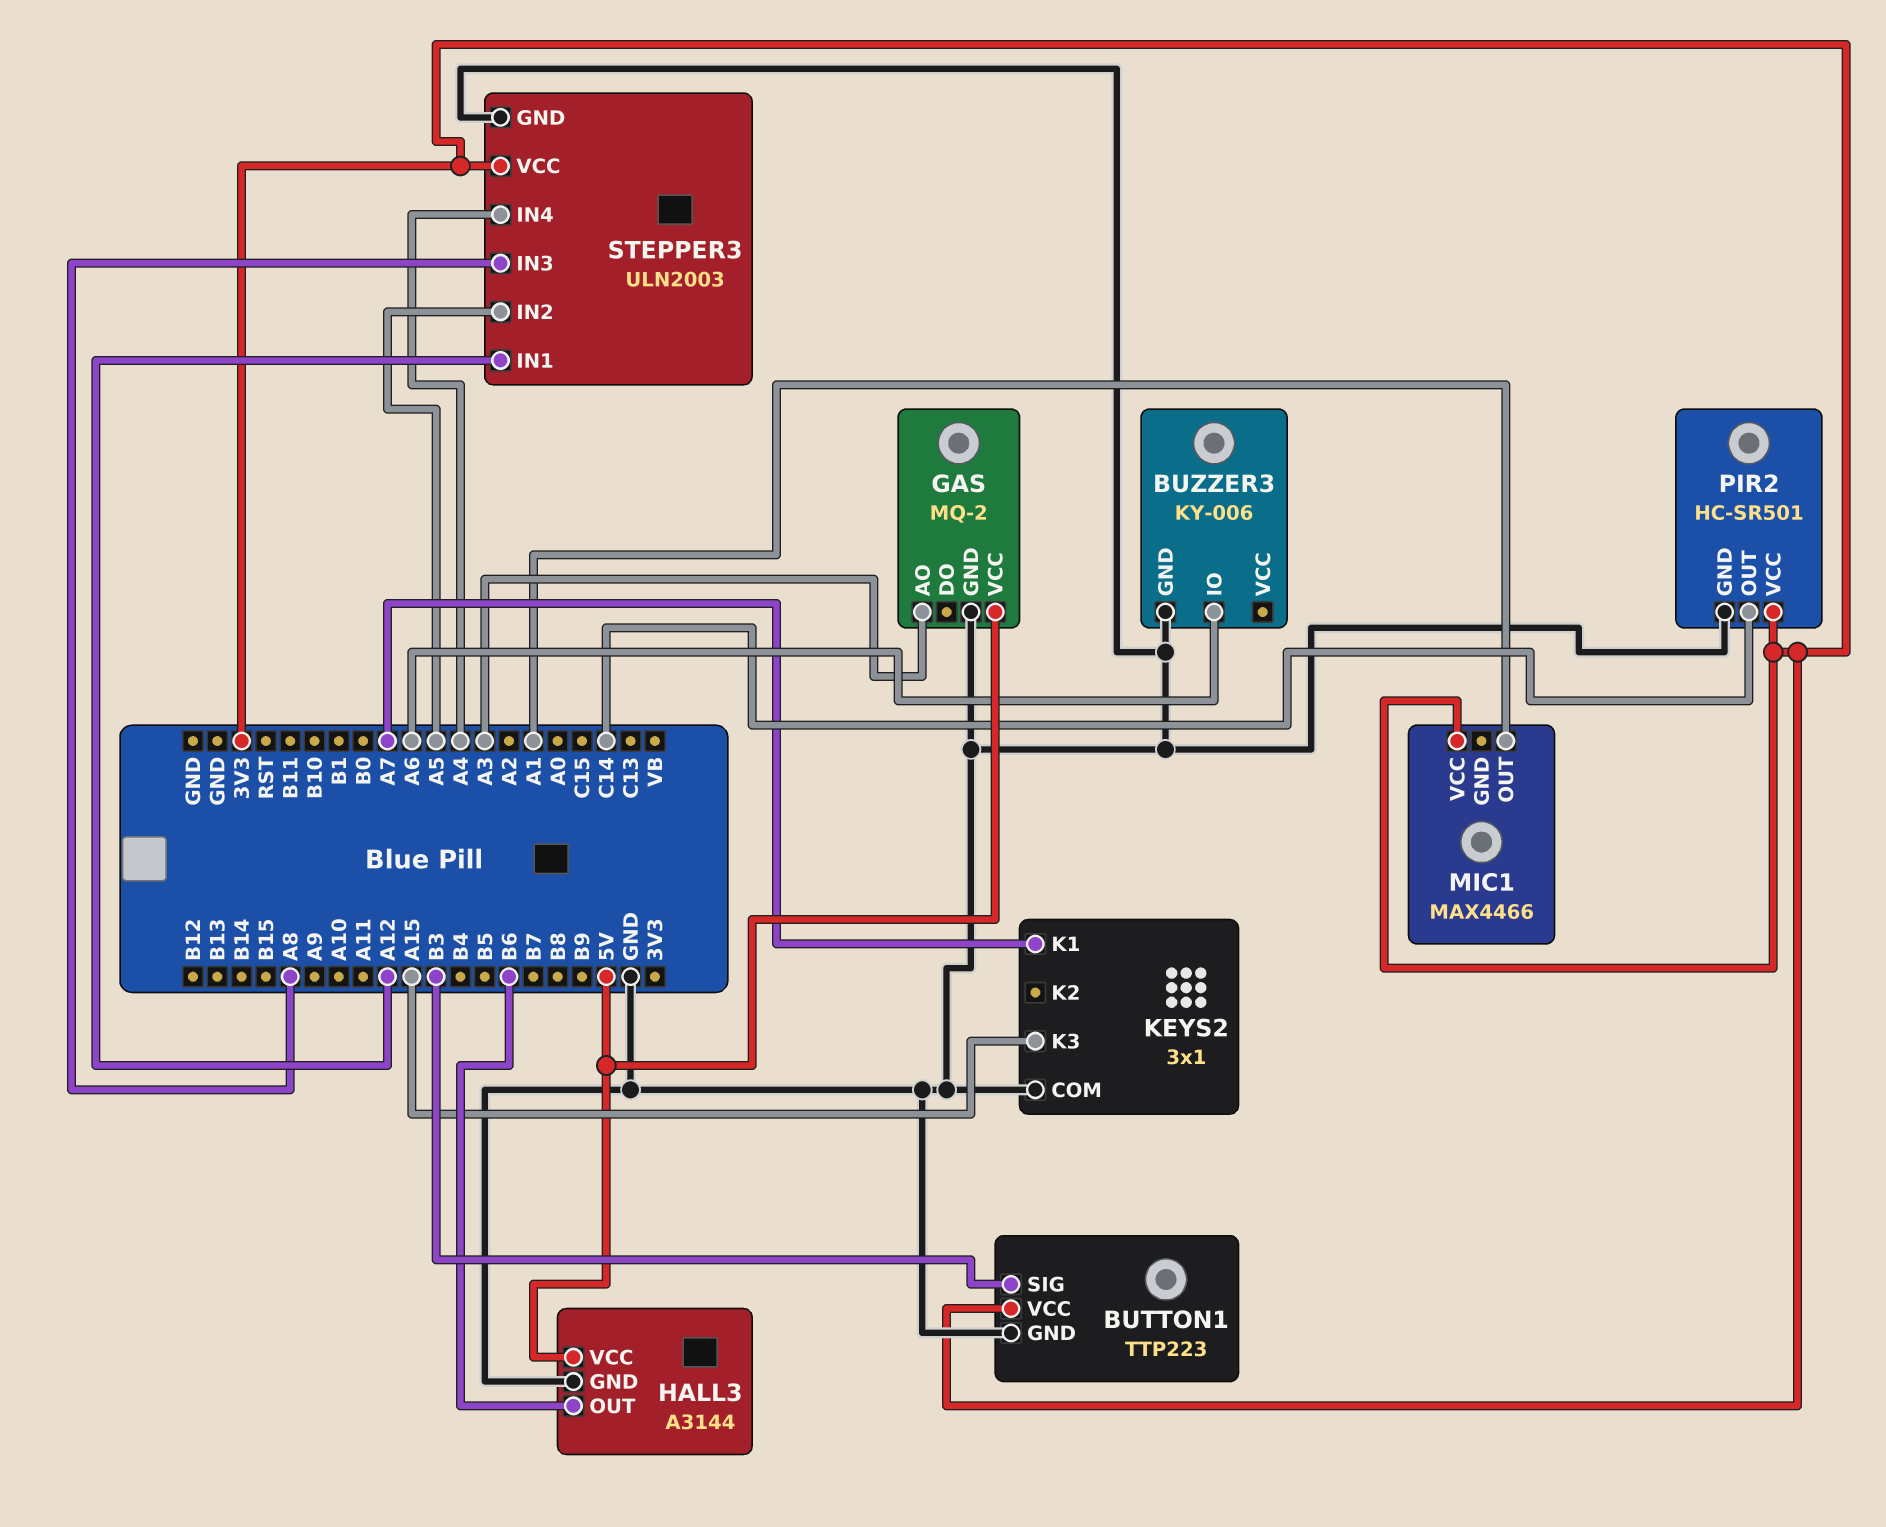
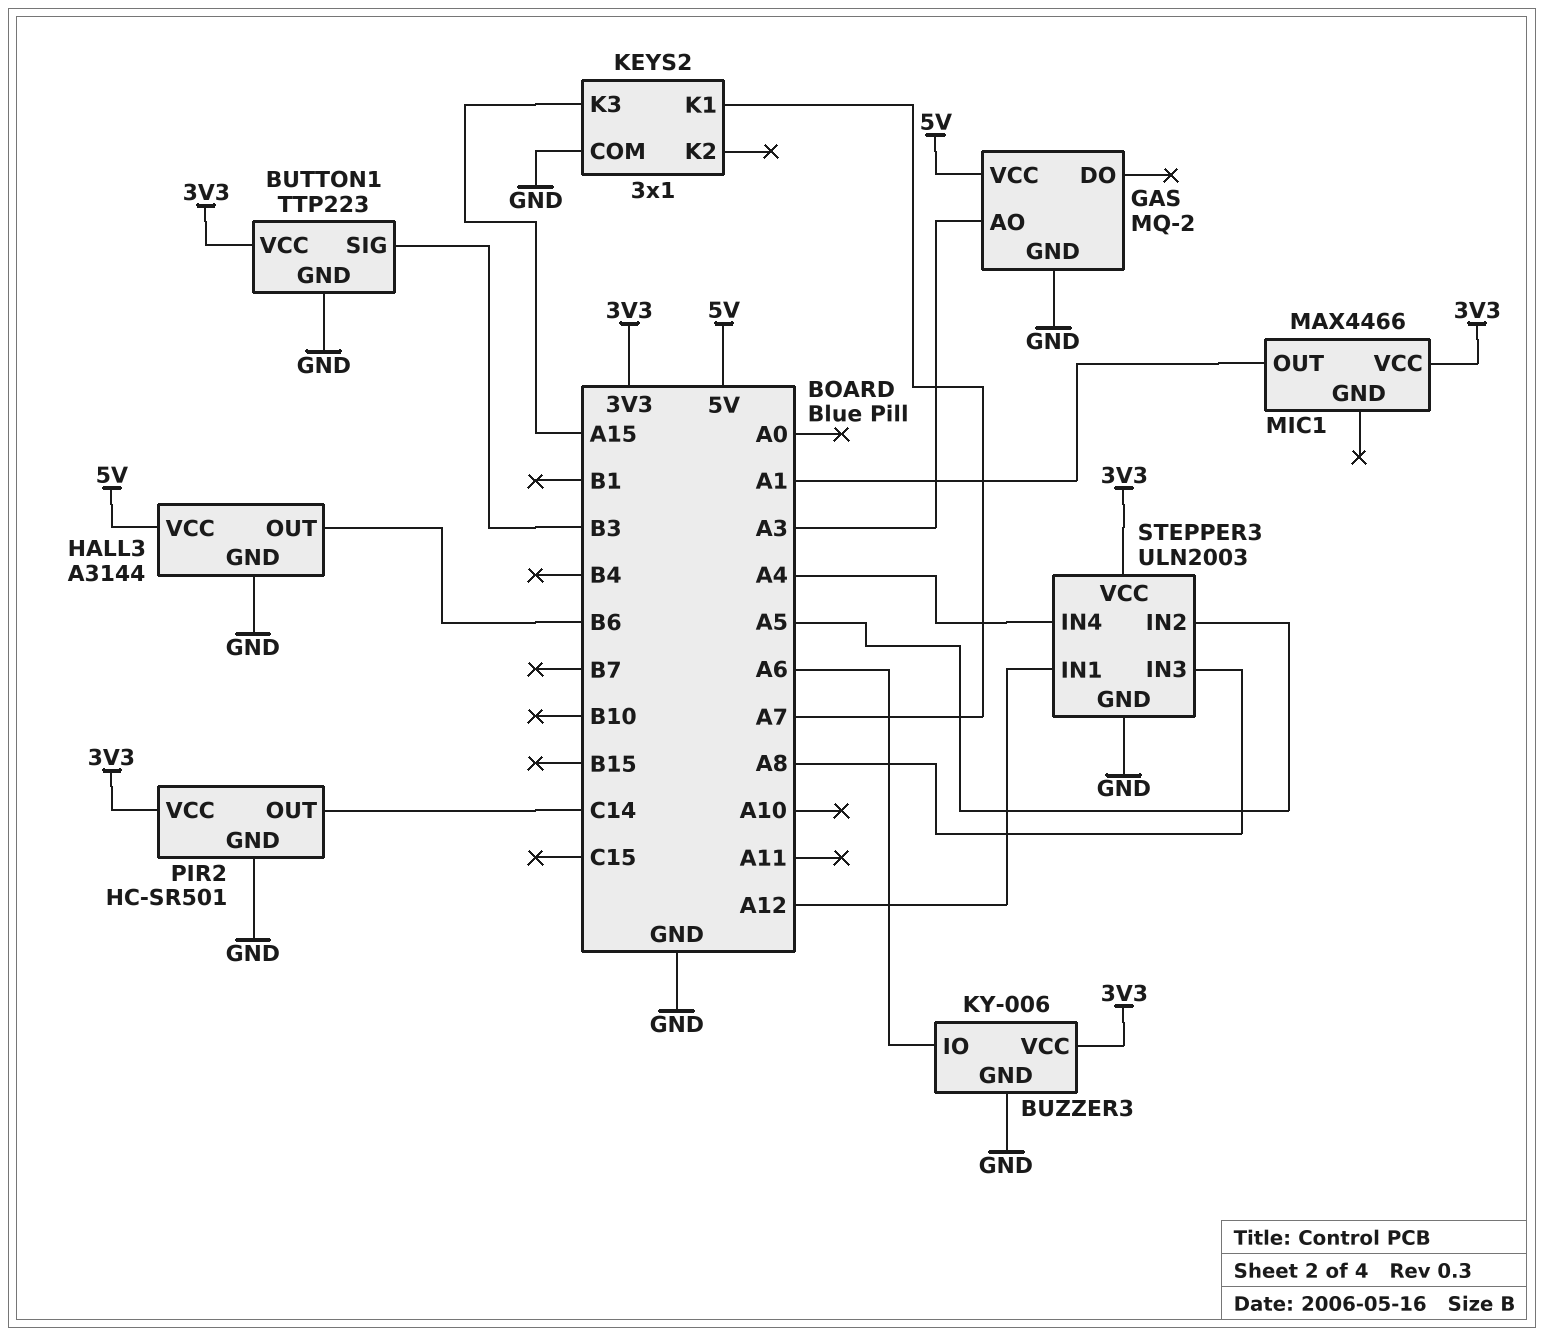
BUZZER3 pin VCC: none -> 3V3

